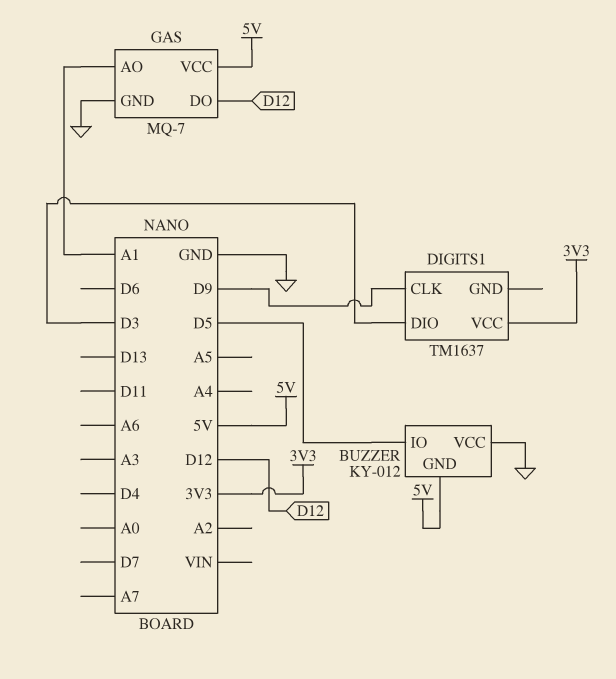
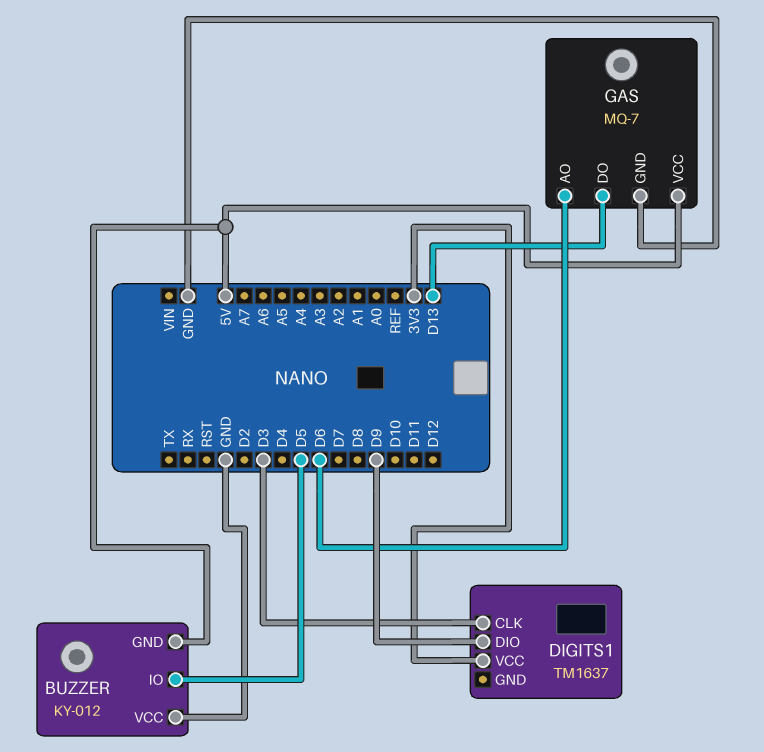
DIGITS1 pin CLK: D9 -> D3
DIGITS1 pin DIO: D3 -> D9
GAS pin AO: A1 -> D6
GAS pin DO: D12 -> D13

